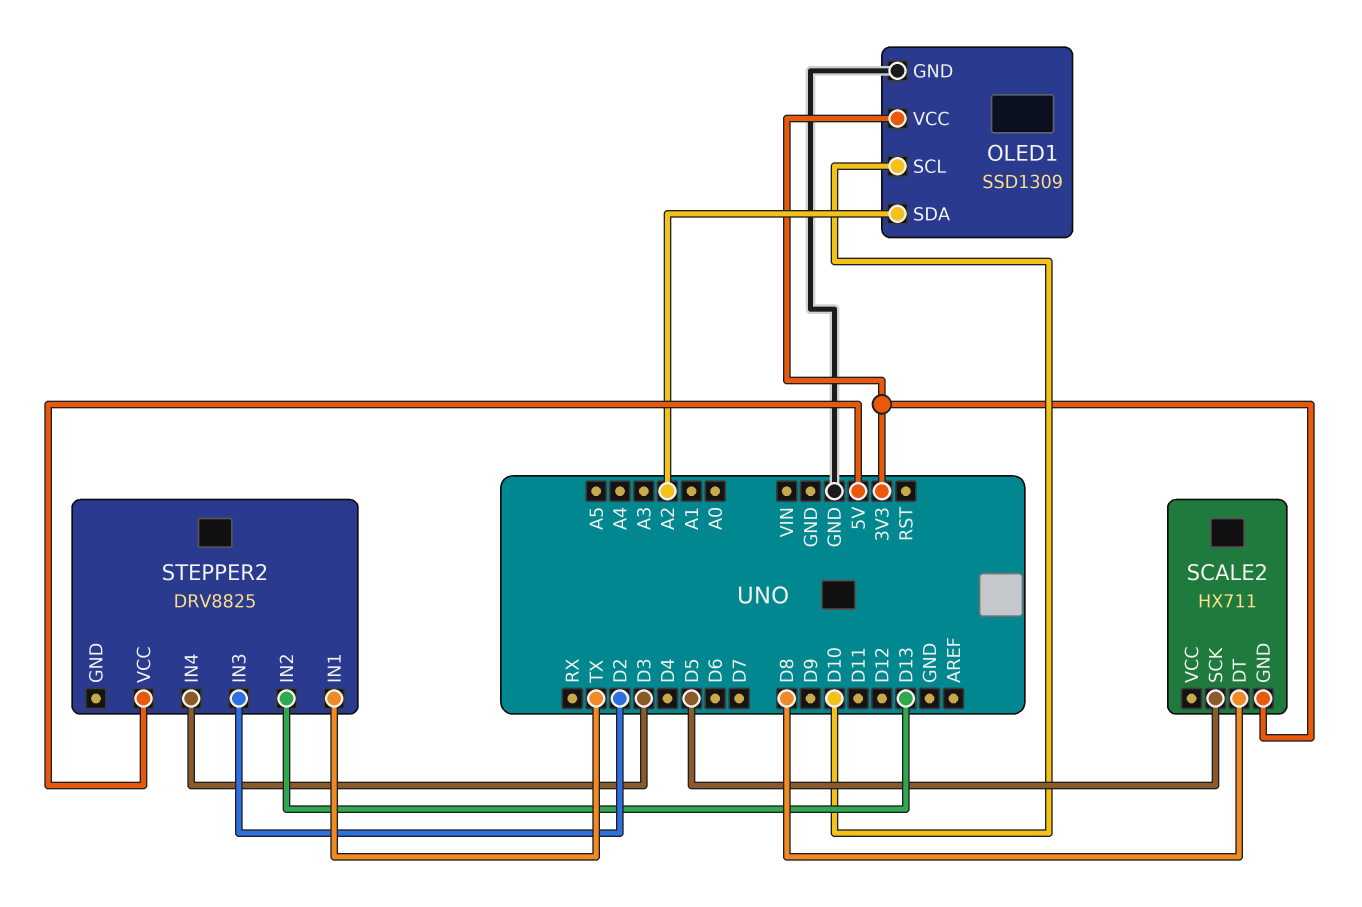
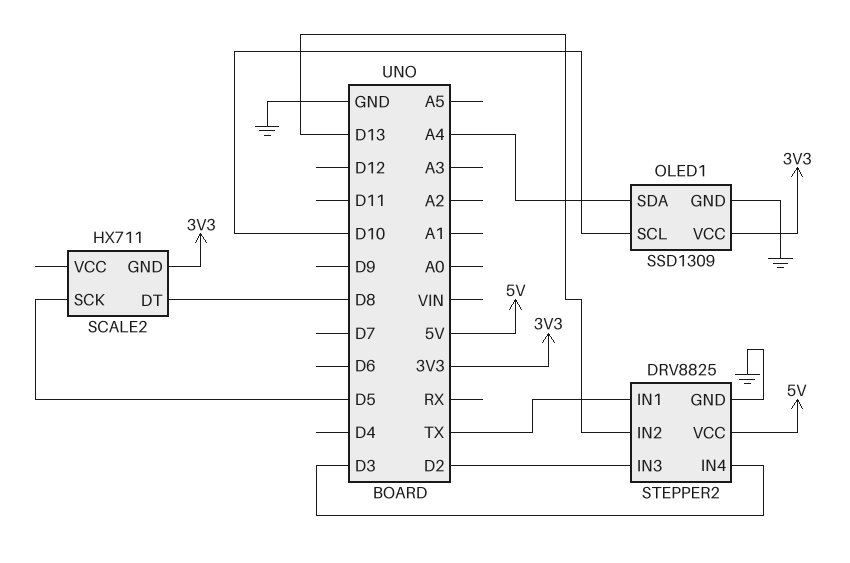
OLED1 pin SDA: A2 -> A4
STEPPER2 pin GND: none -> GND

